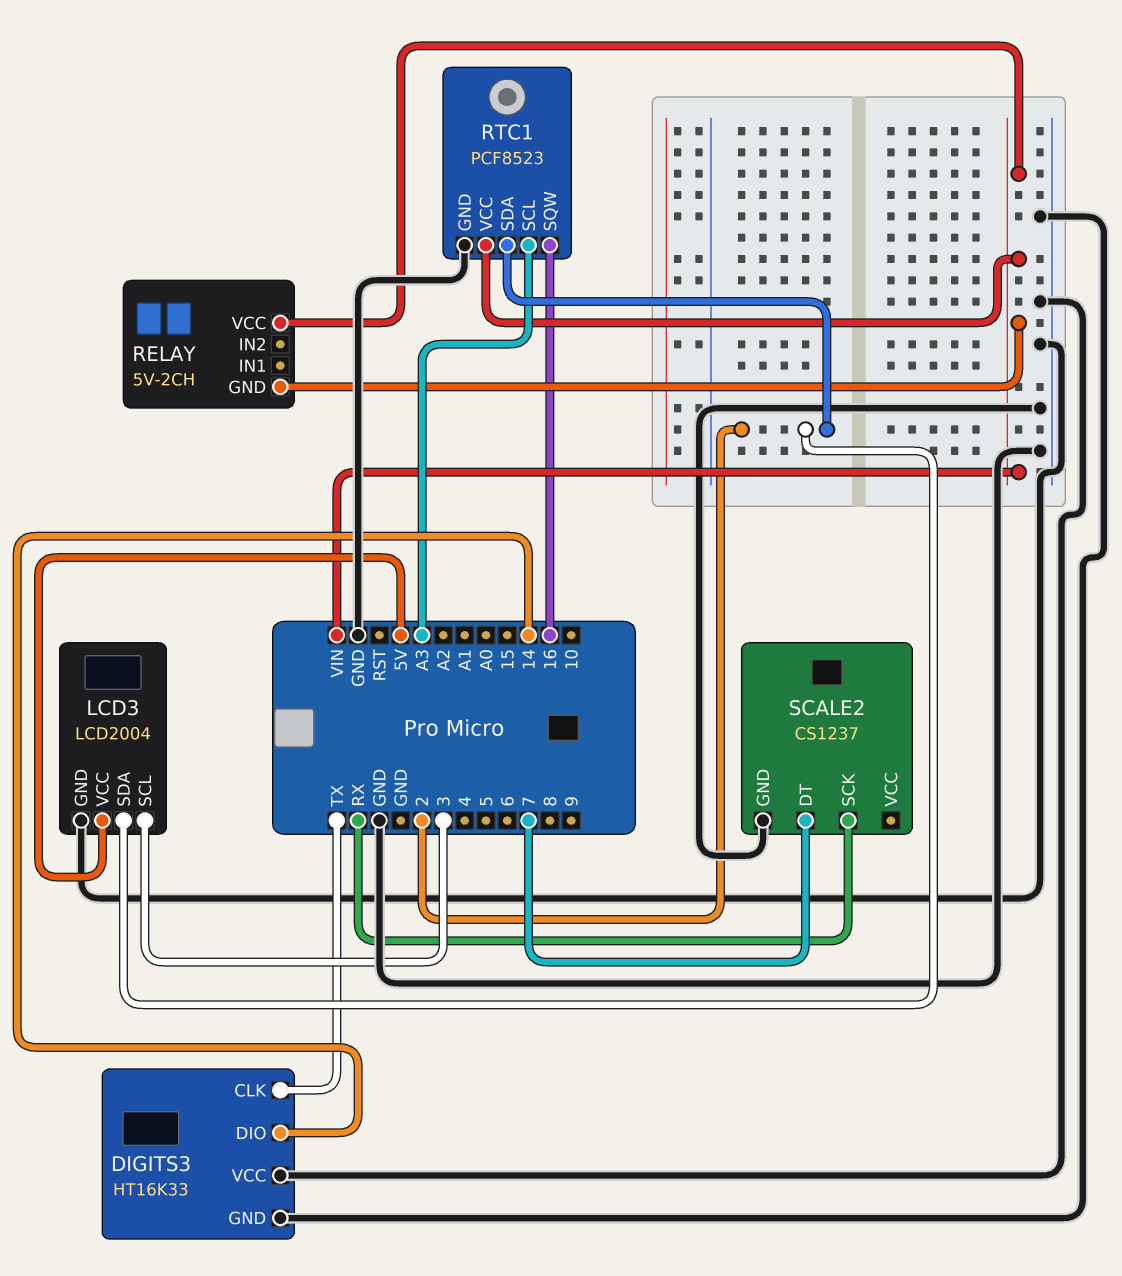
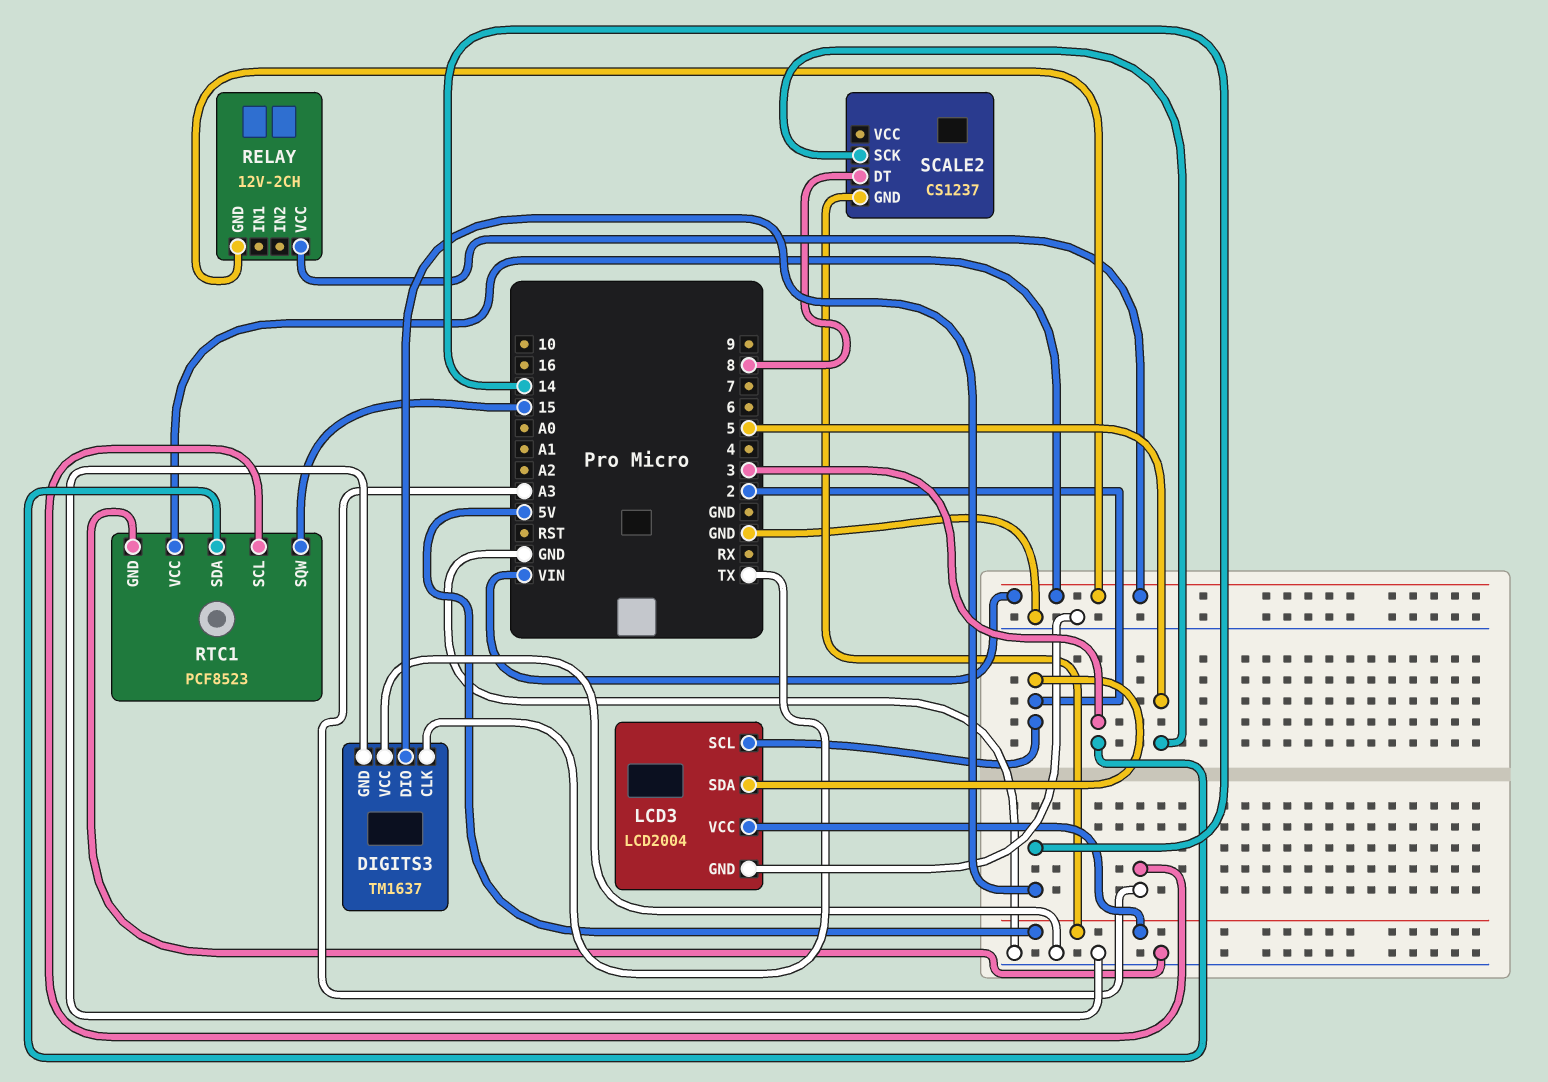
DIGITS3: HT16K33 -> TM1637
LCD3 pin SCL: 3 -> 2
RELAY: 5V-2CH -> 12V-2CH
RTC1 pin SDA: 2 -> 3
RTC1 pin SQW: 16 -> 15
SCALE2 pin DT: 7 -> 8
SCALE2 pin GND: GND -> 5V
SCALE2 pin SCK: RX -> 5

